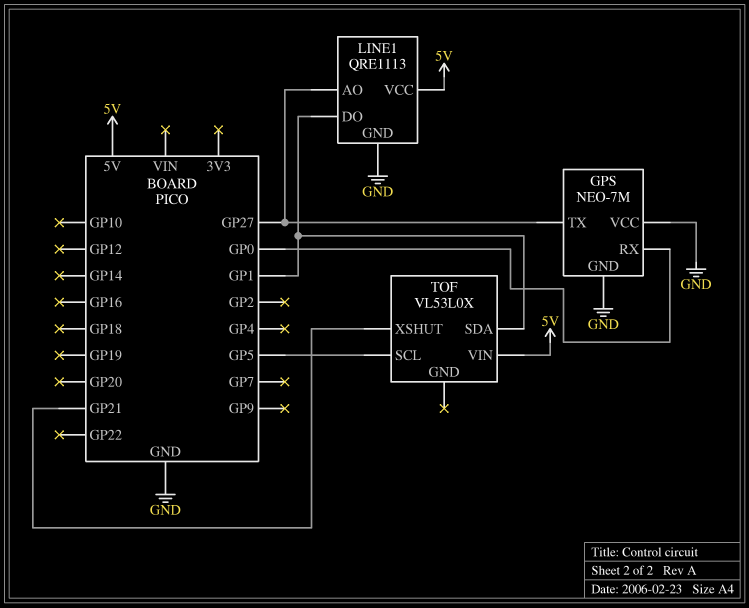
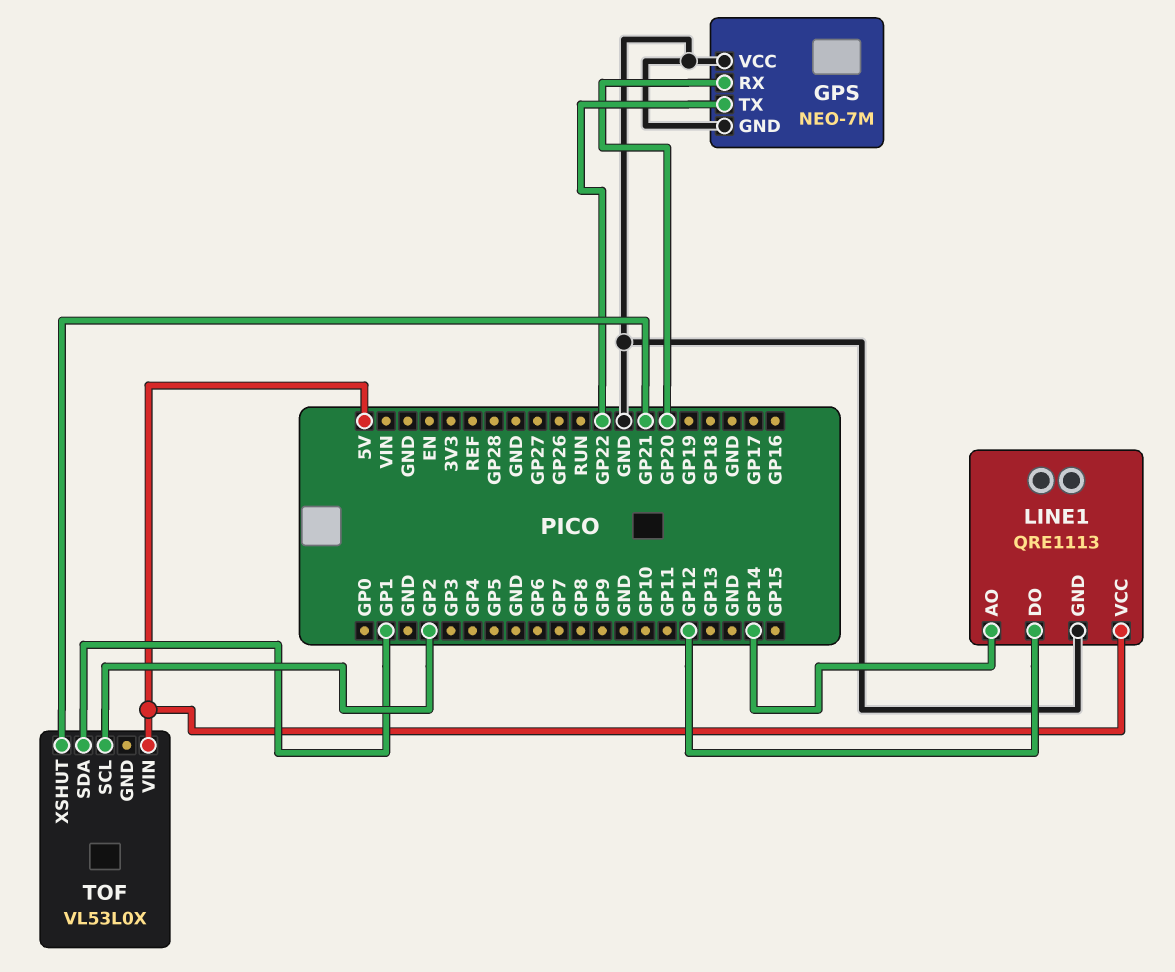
GPS pin RX: GP0 -> GP20
GPS pin TX: GP27 -> GP22
LINE1 pin AO: GP27 -> GP14
LINE1 pin DO: GP1 -> GP12
TOF pin SCL: GP5 -> GP2

